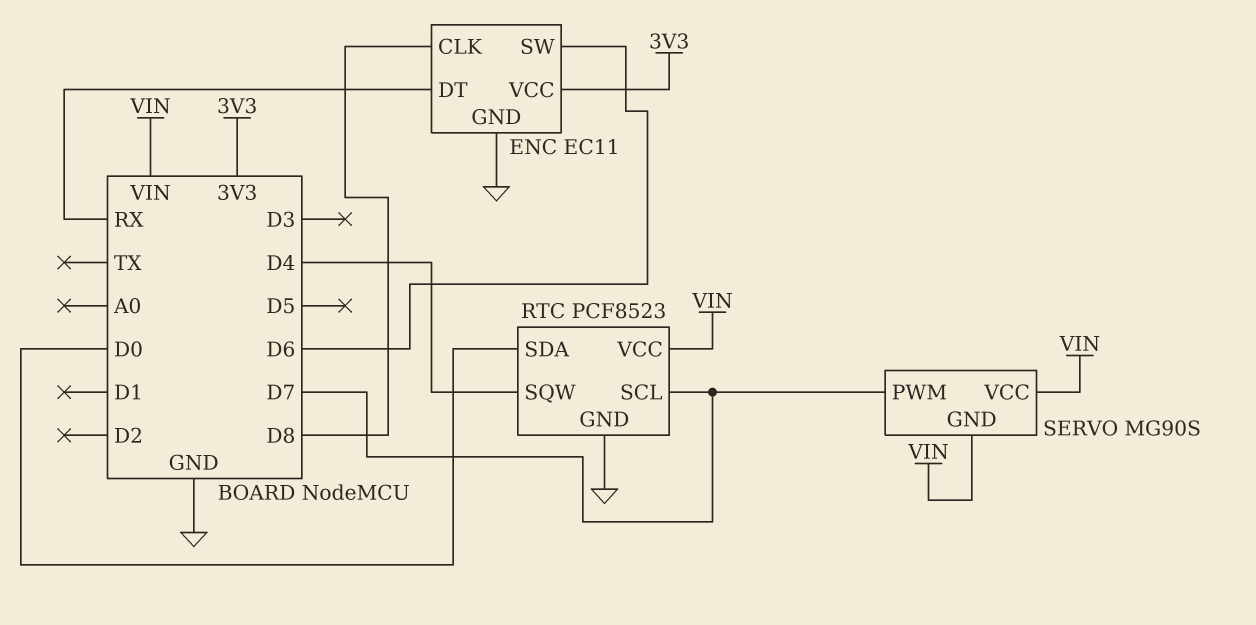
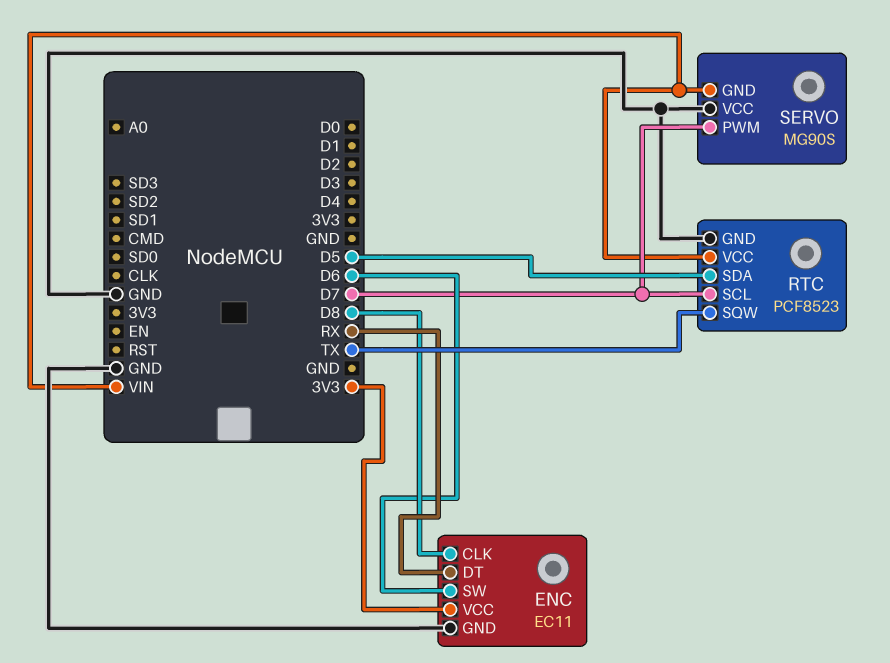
RTC pin SDA: D0 -> D5
RTC pin SQW: D4 -> TX
SERVO pin VCC: VIN -> GND

